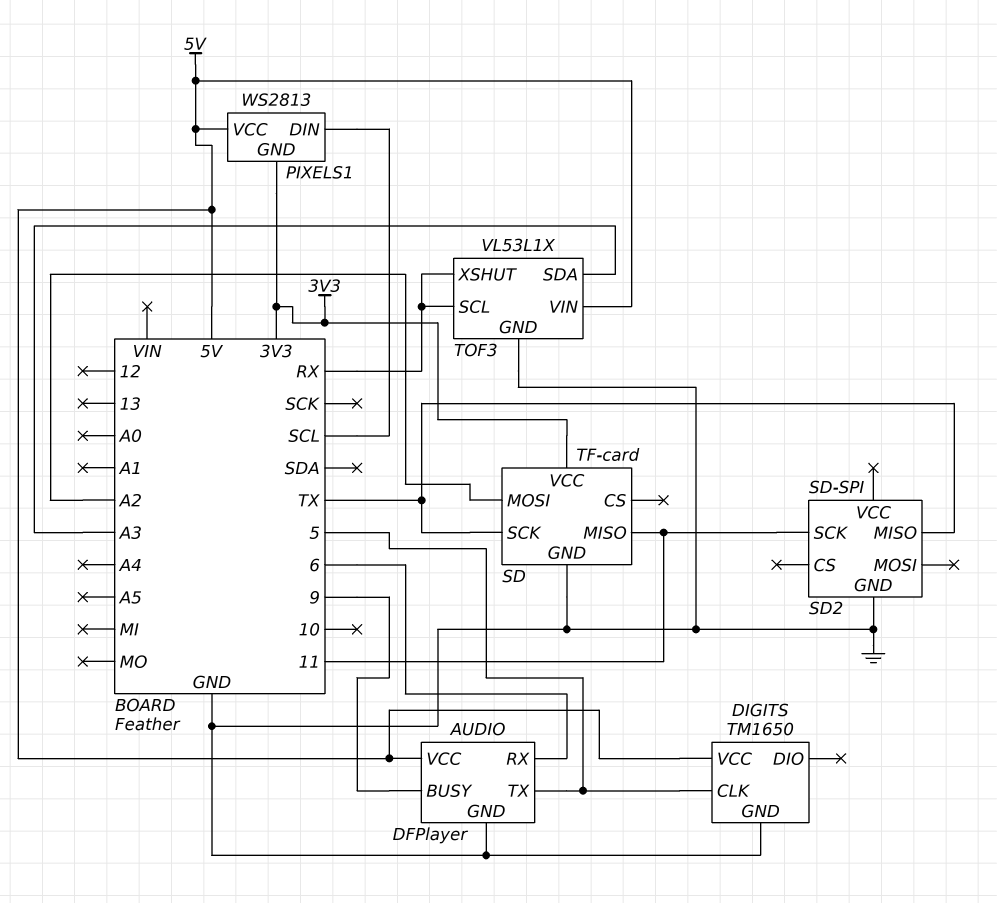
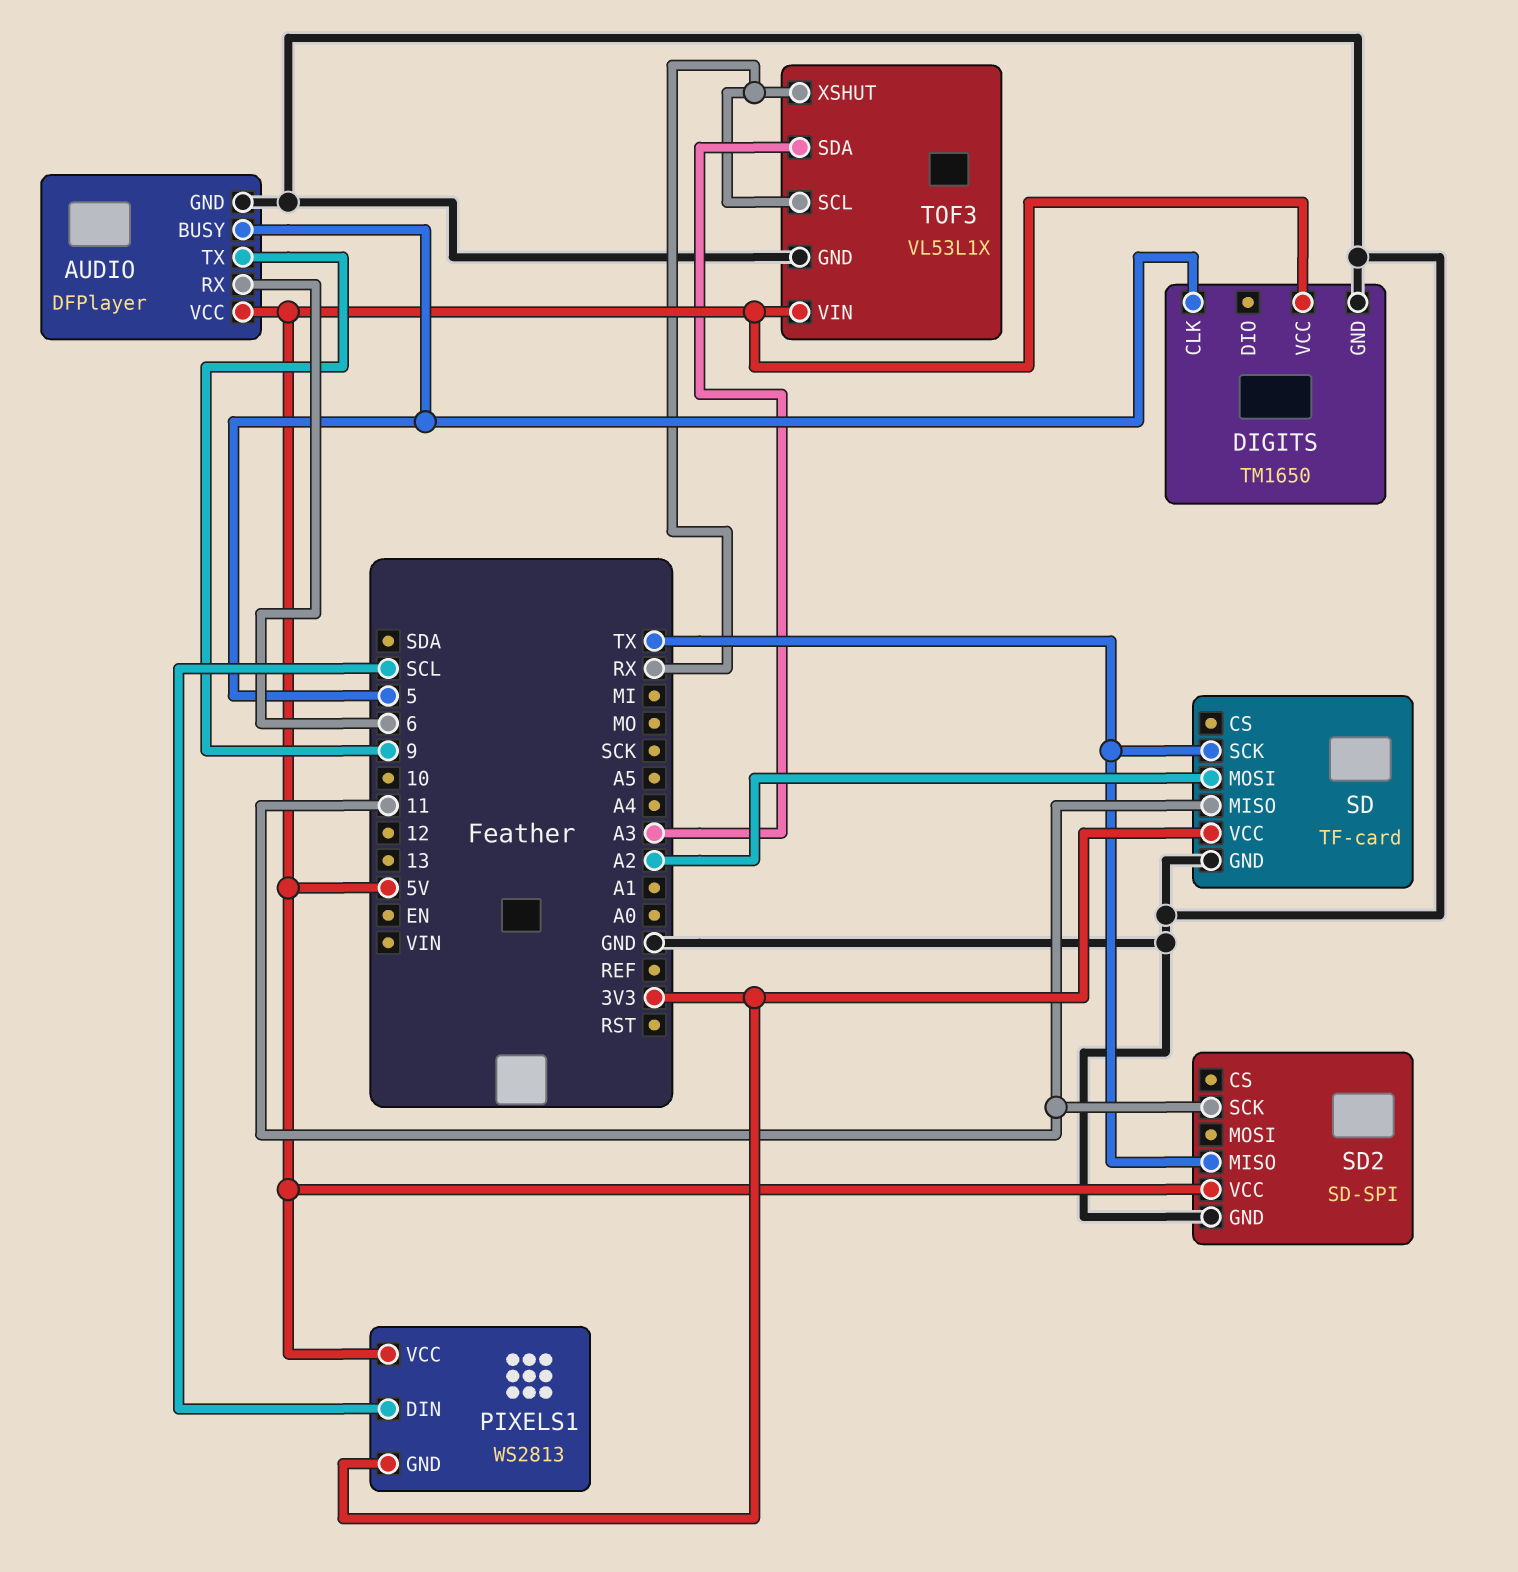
AUDIO pin BUSY: 9 -> 5
AUDIO pin TX: 5 -> 9
SD2 pin VCC: none -> 5V

